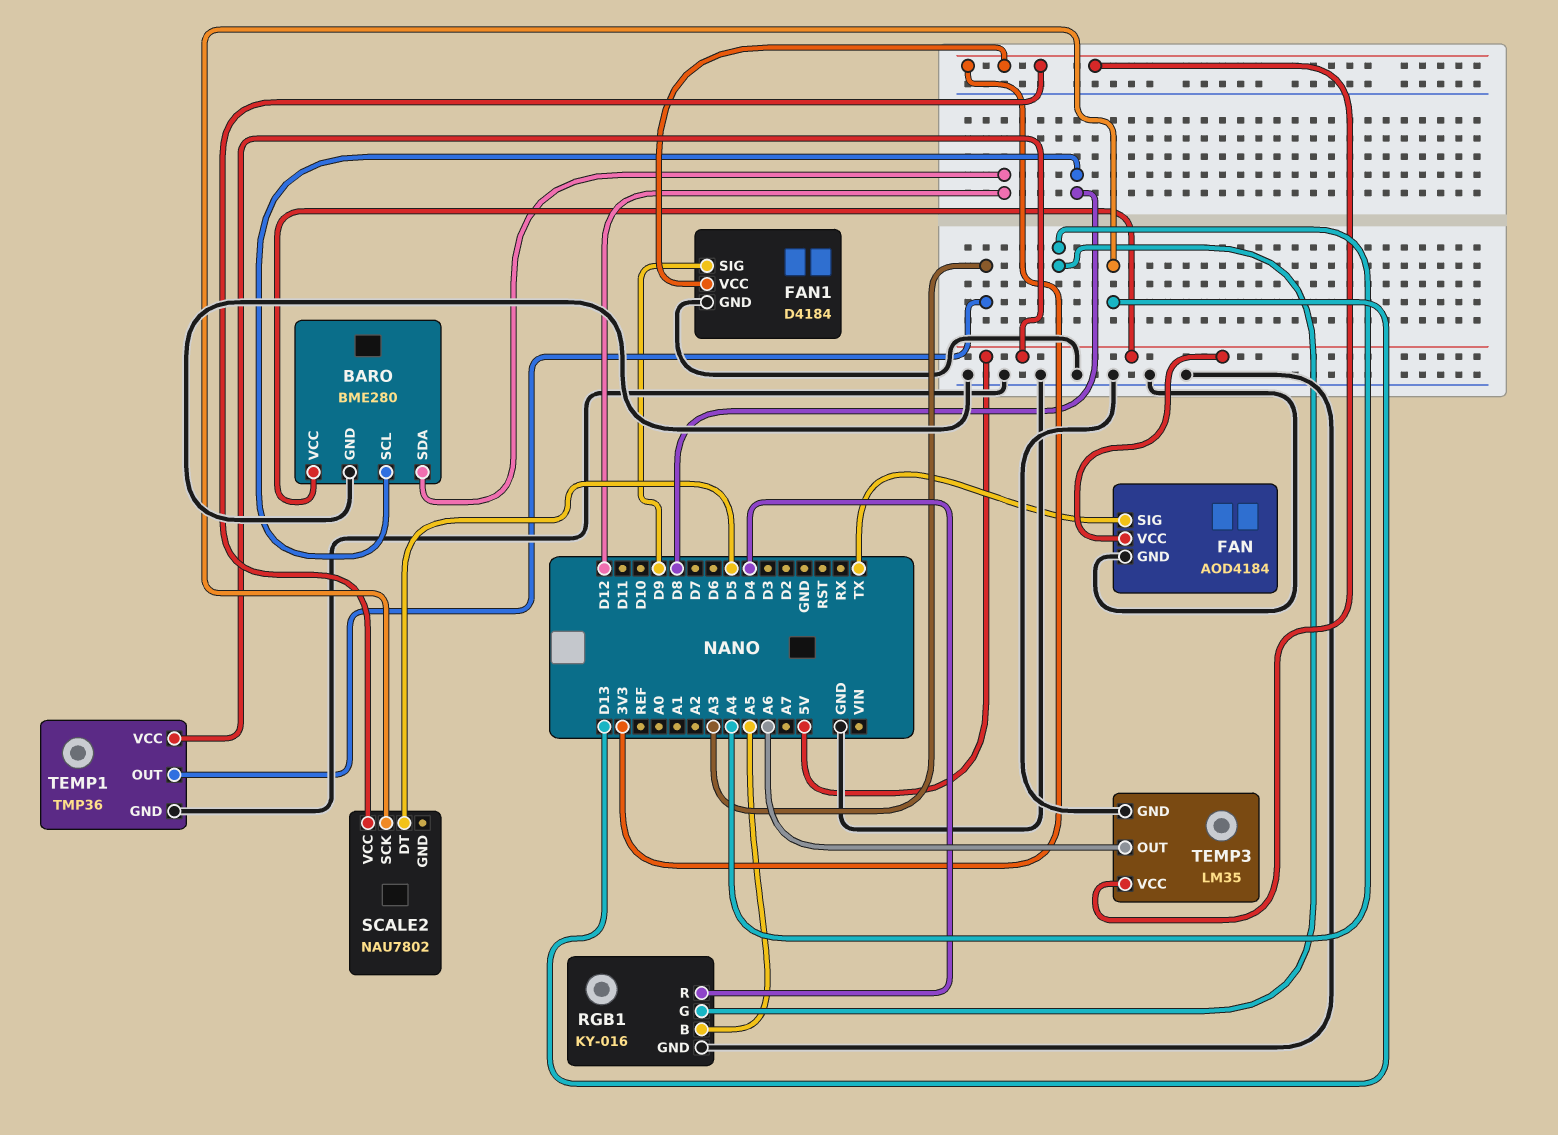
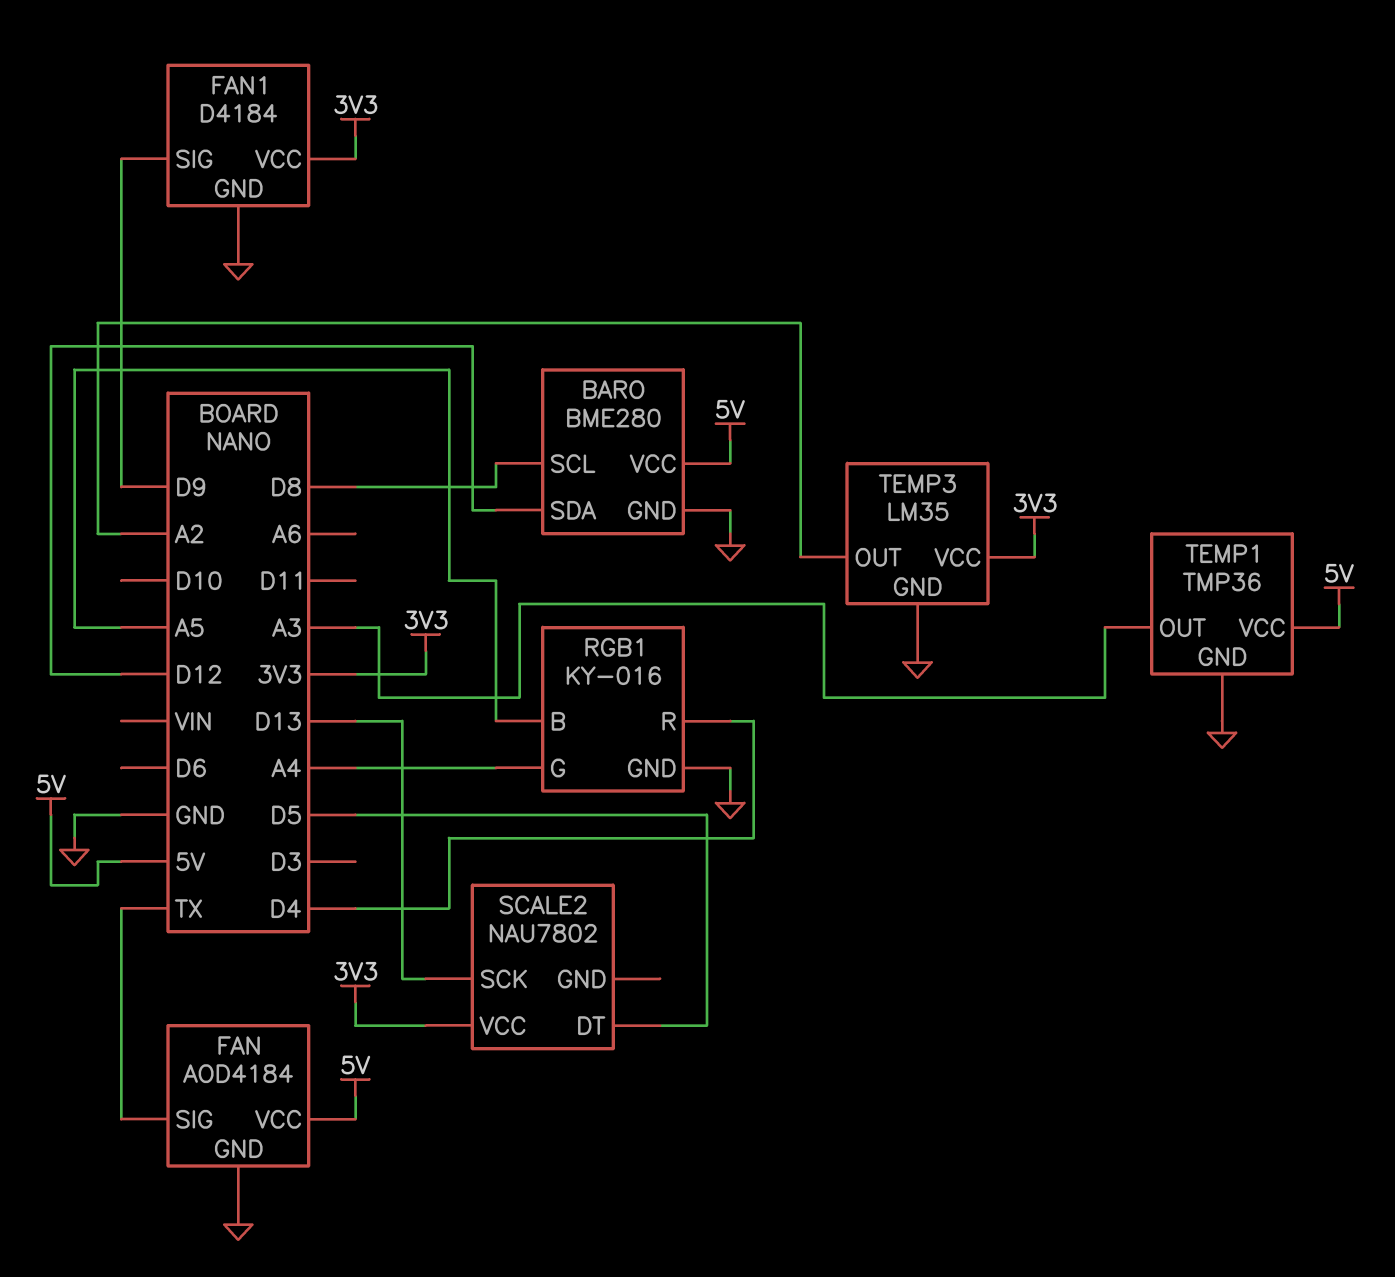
TEMP3 pin OUT: A6 -> A2

